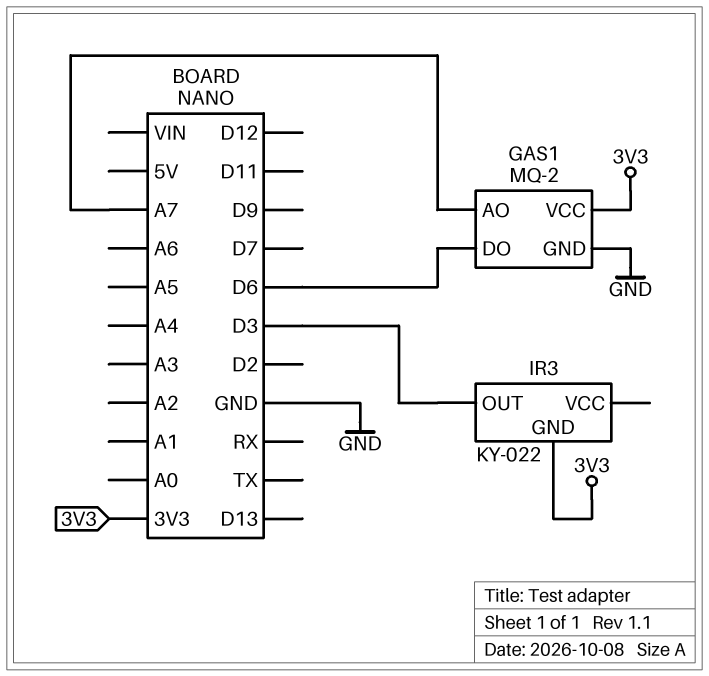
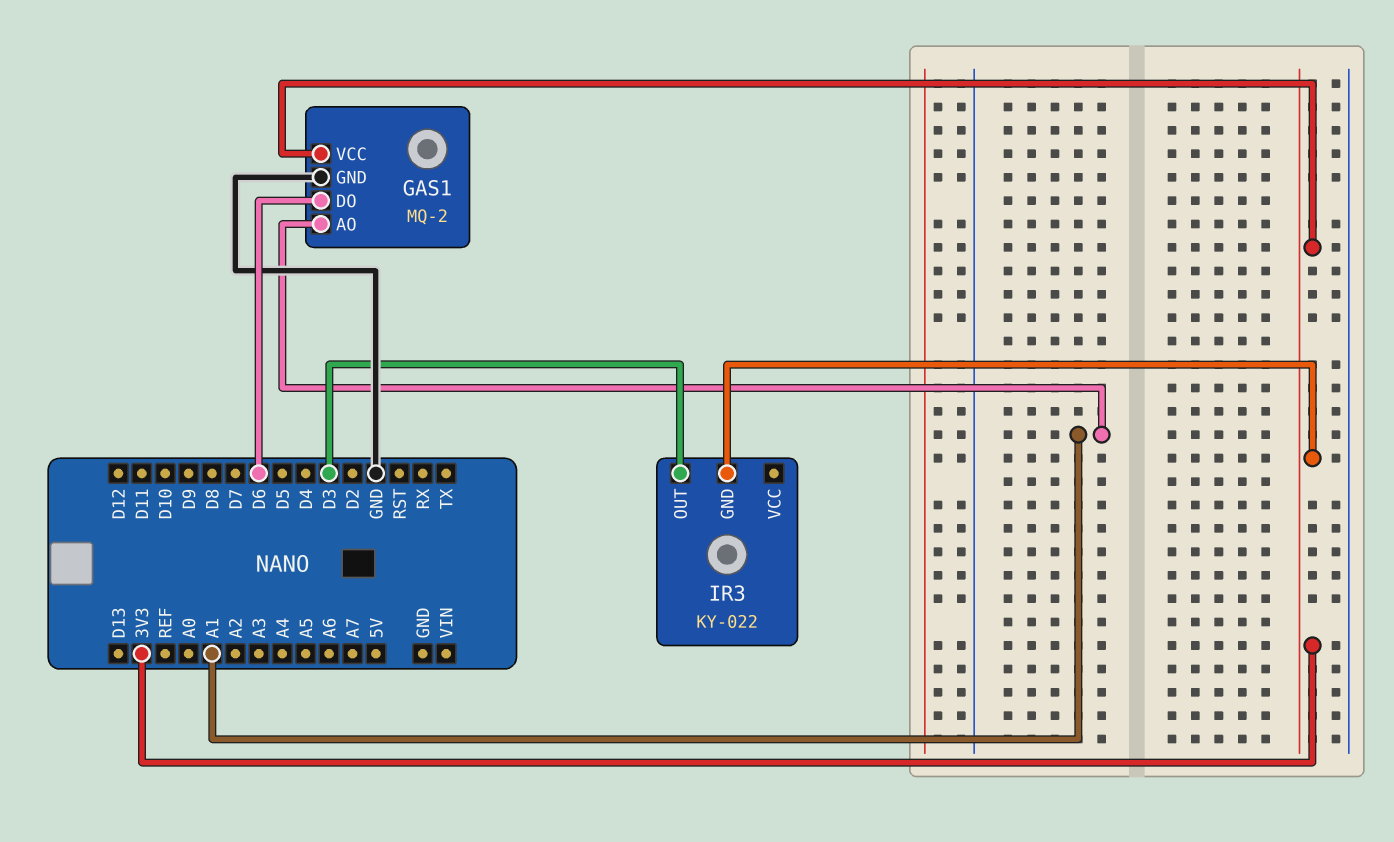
GAS1 pin AO: A7 -> A1

